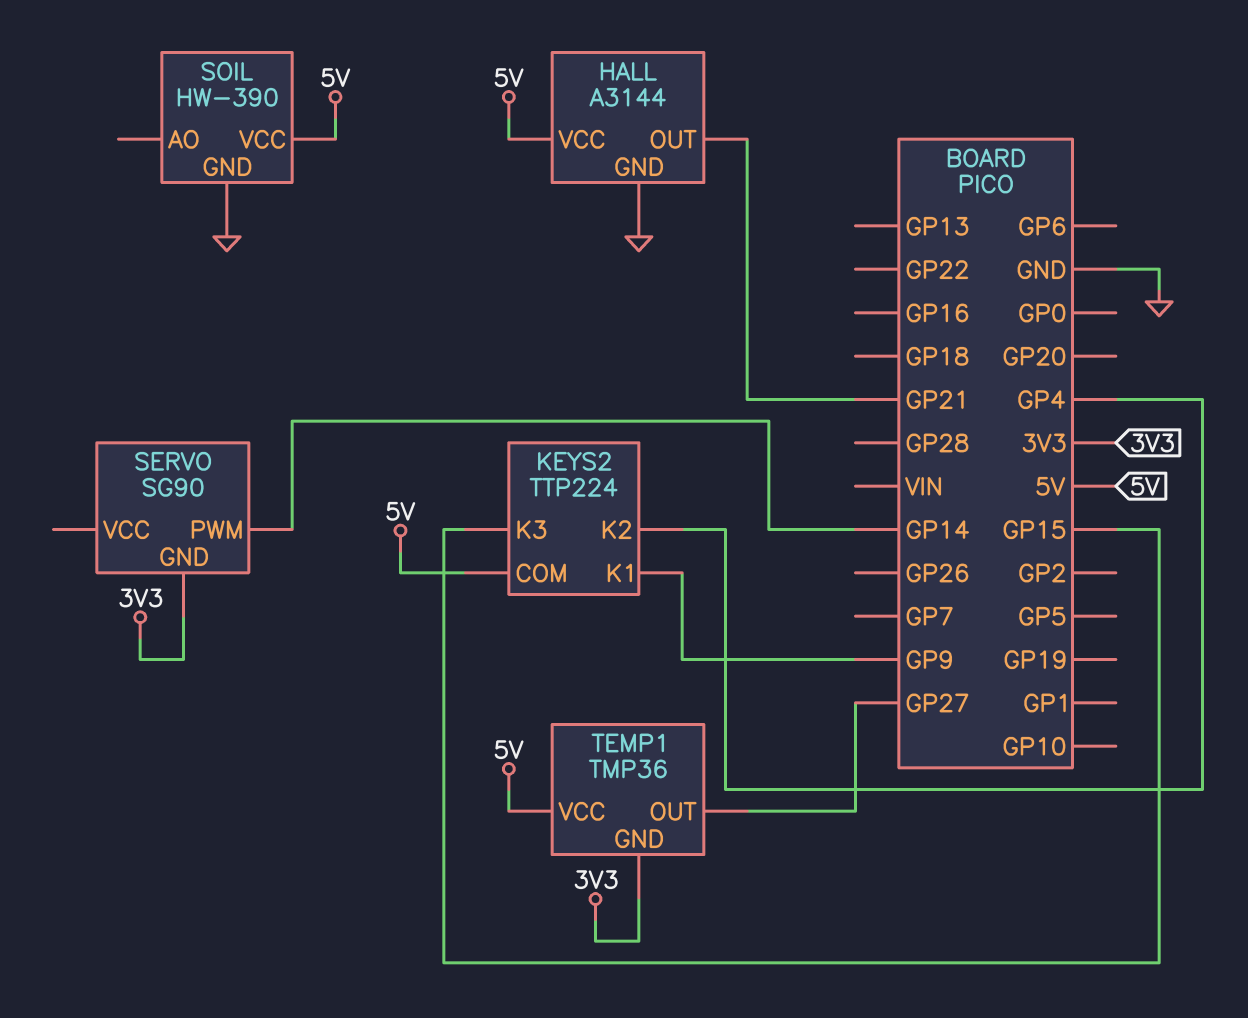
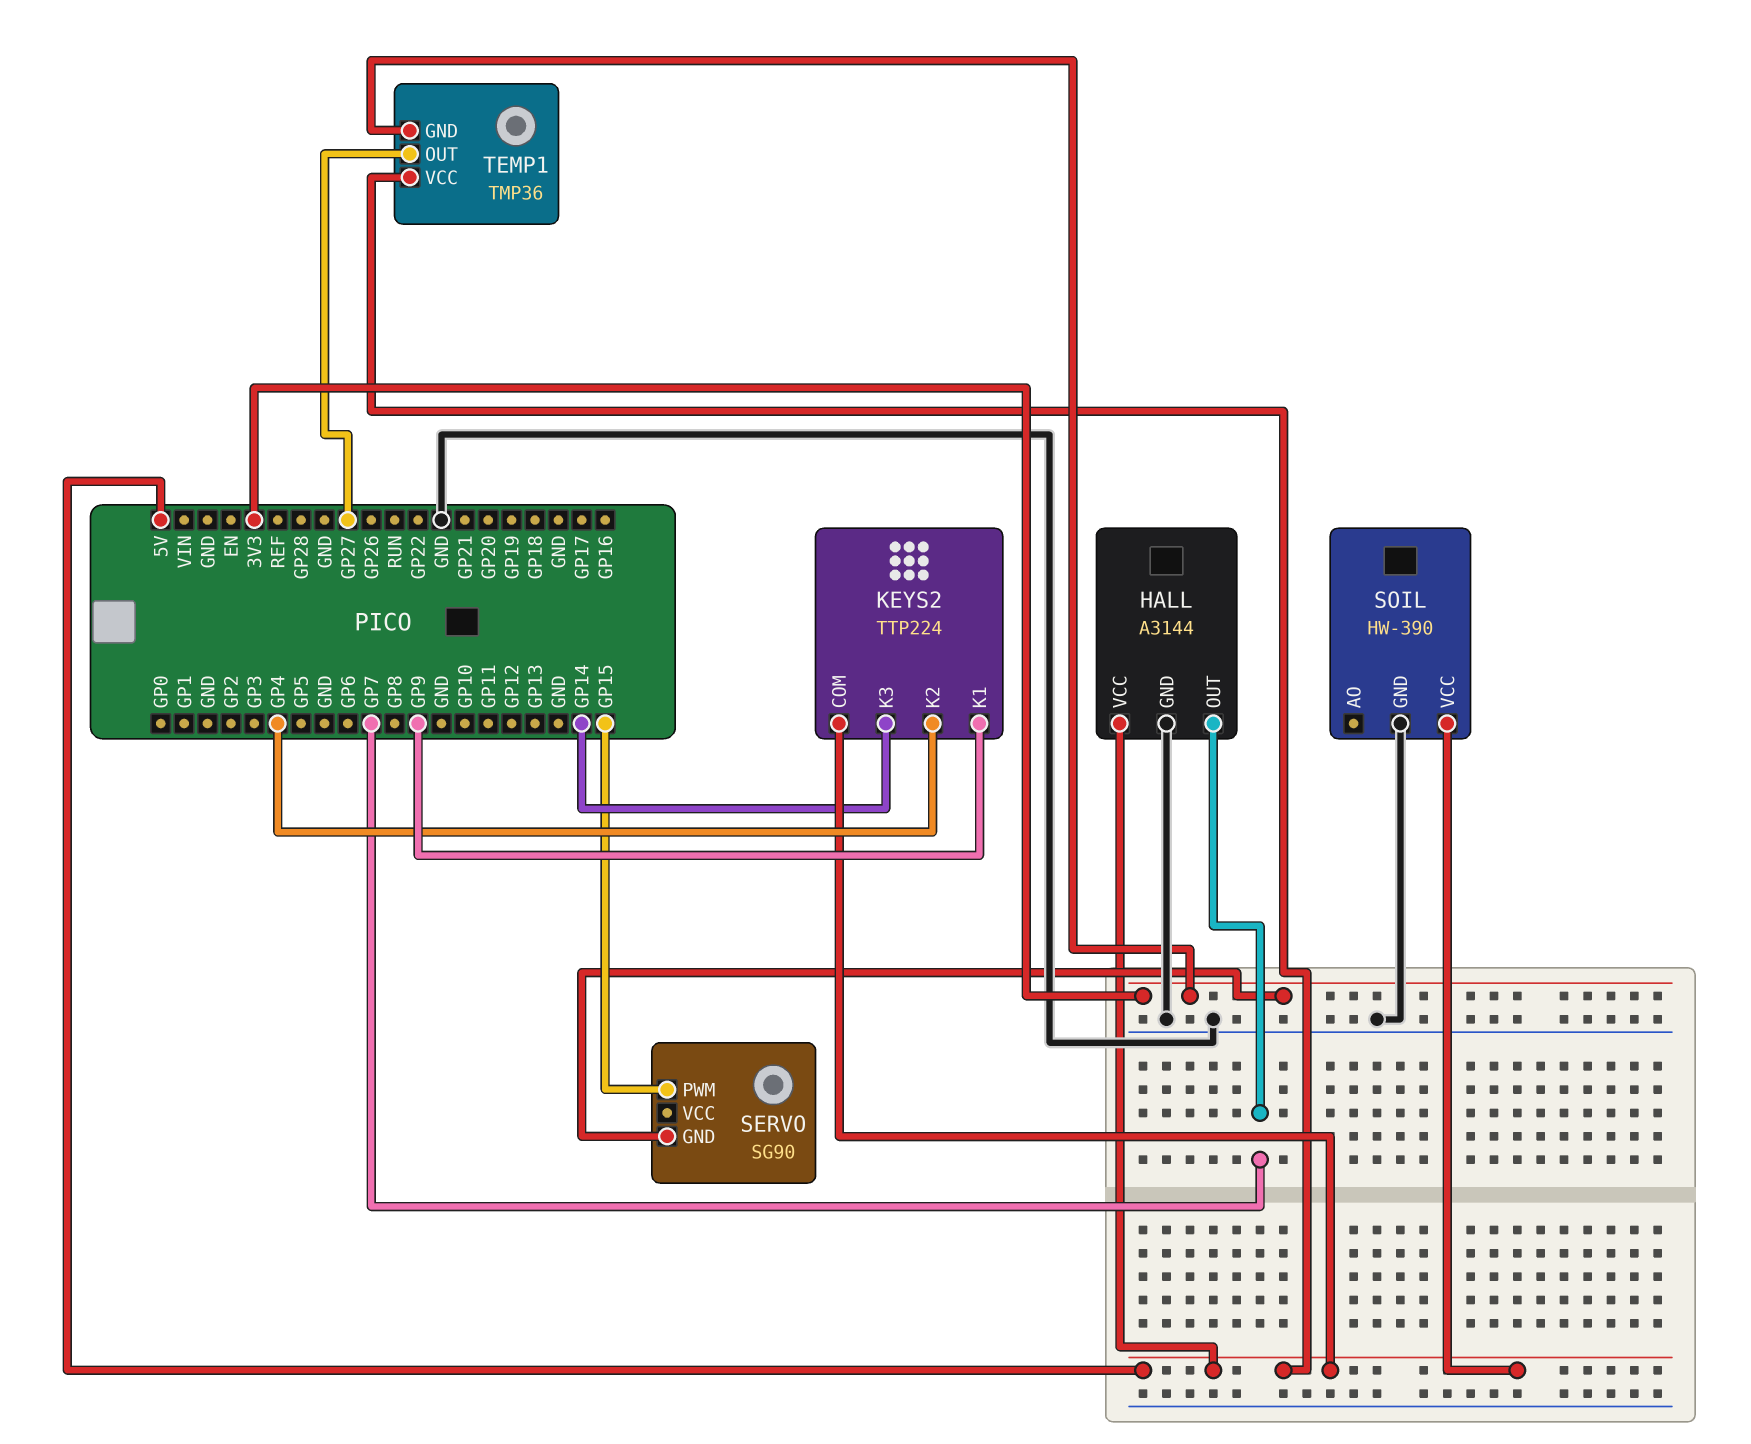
HALL pin OUT: GP21 -> GP7
KEYS2 pin K3: GP15 -> GP14
SERVO pin PWM: GP14 -> GP15

